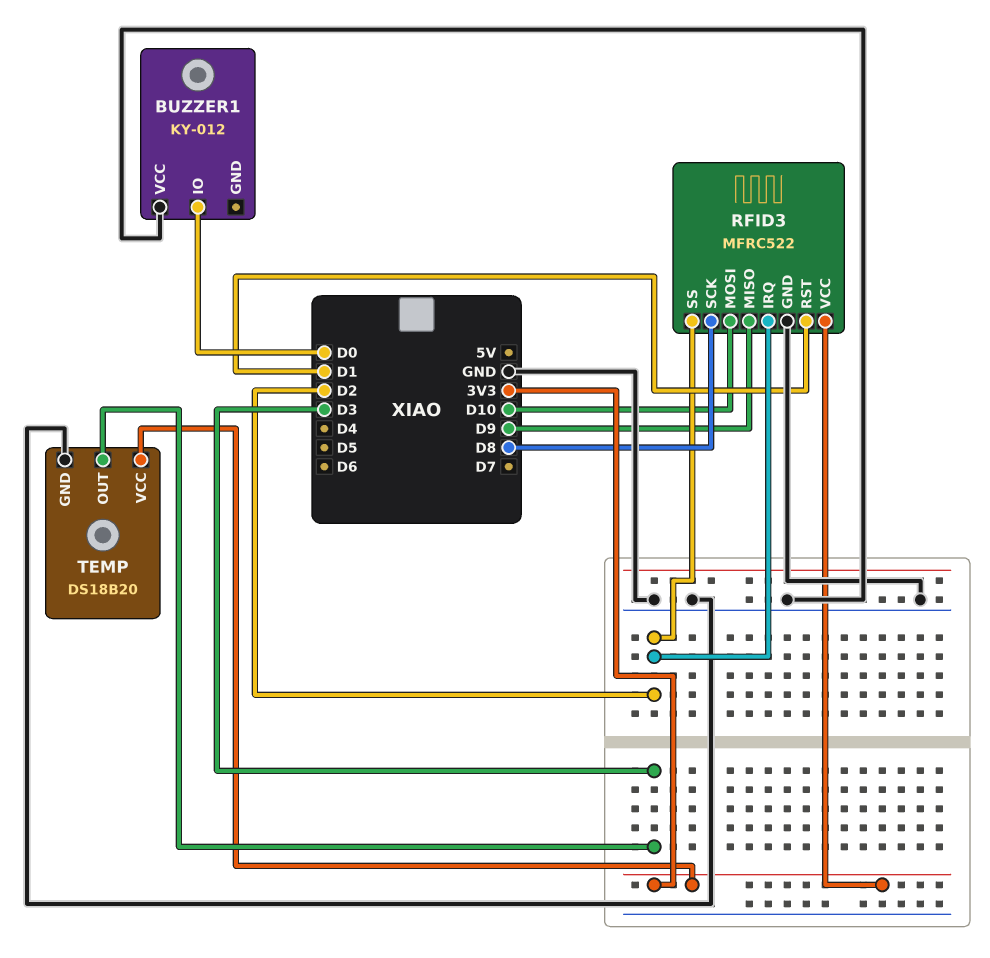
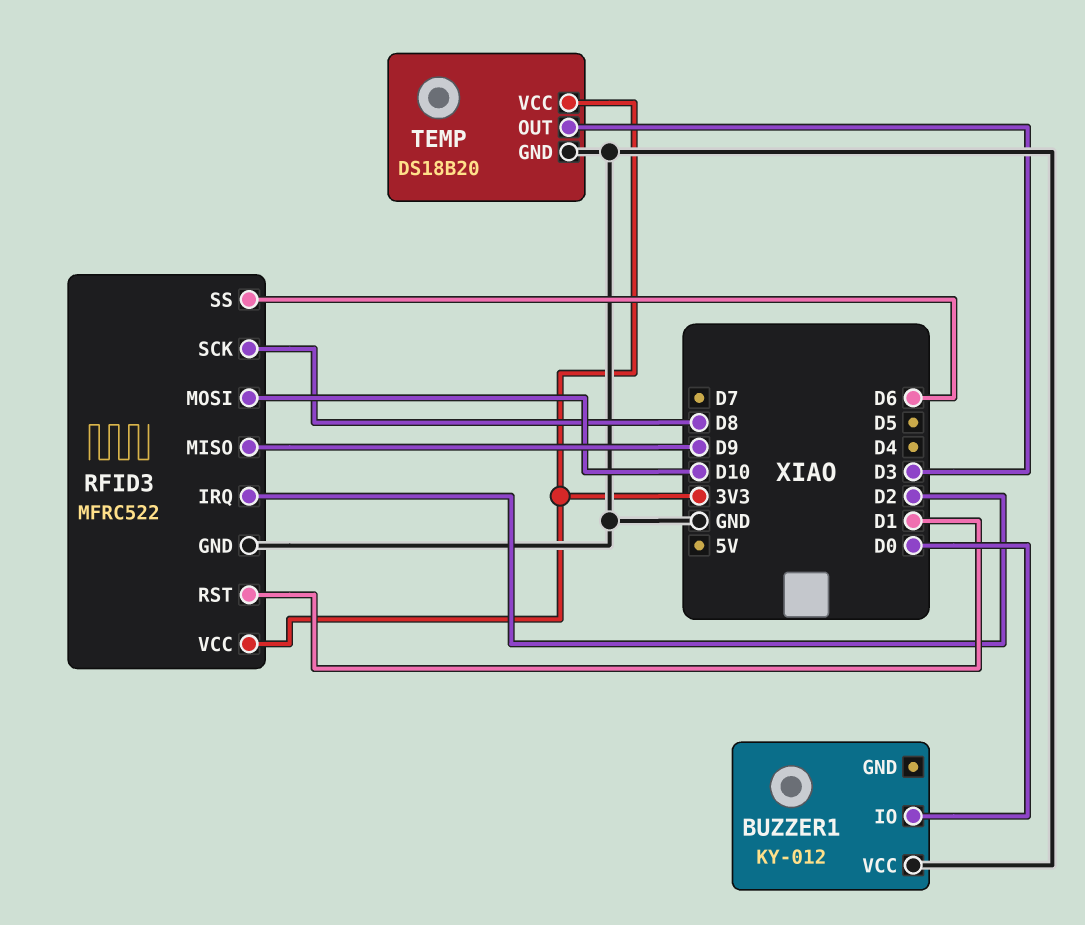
RFID3 pin SS: D2 -> D6

